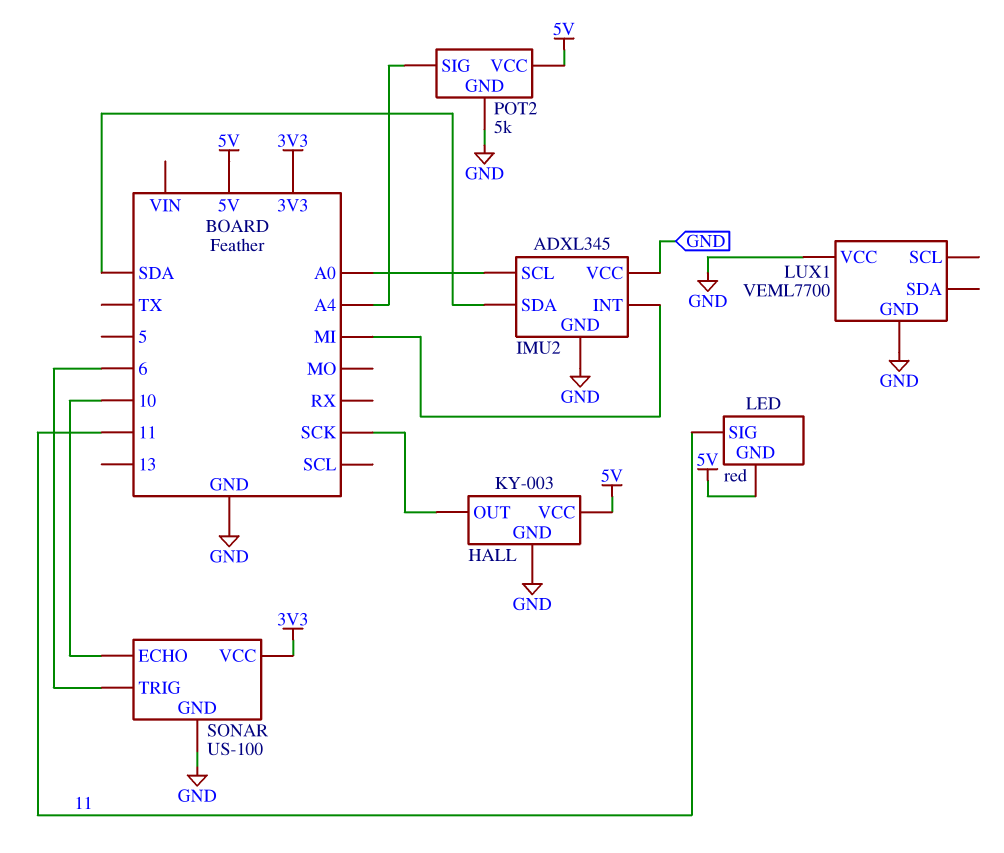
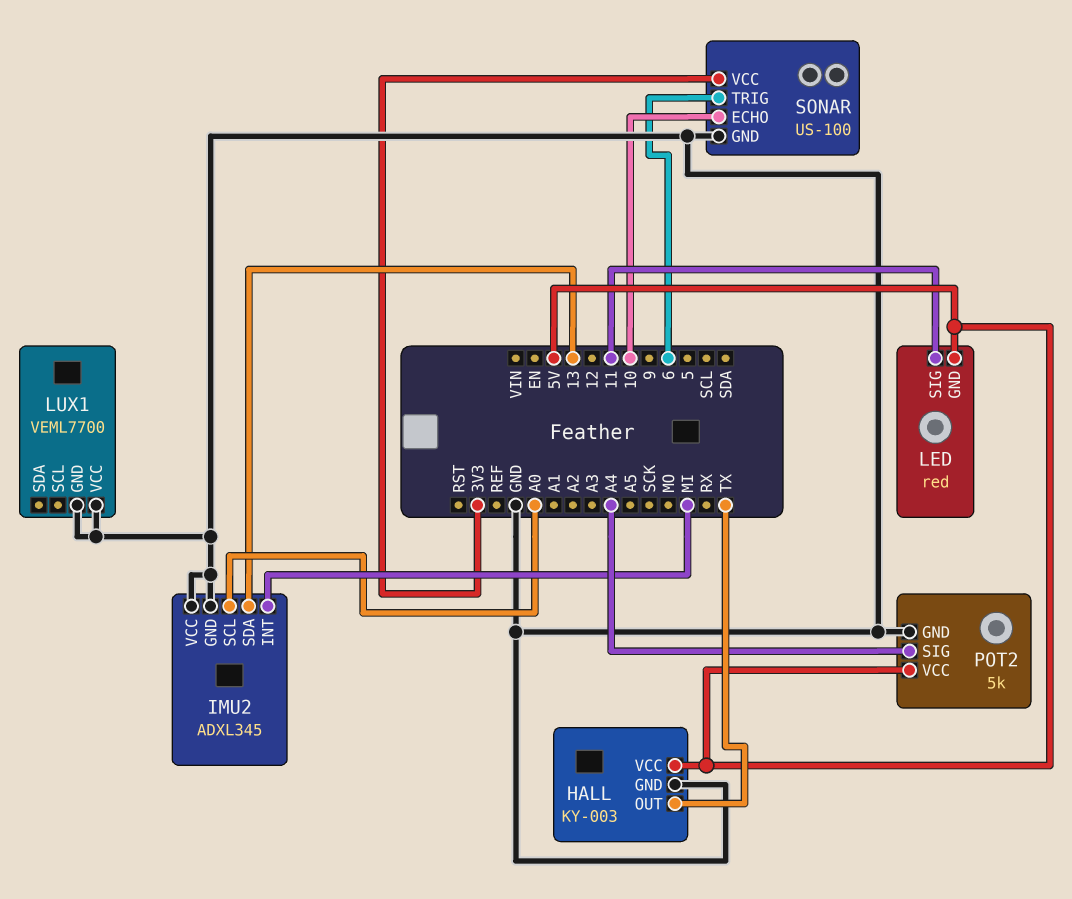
HALL pin OUT: SCK -> TX
IMU2 pin SDA: SDA -> 13

